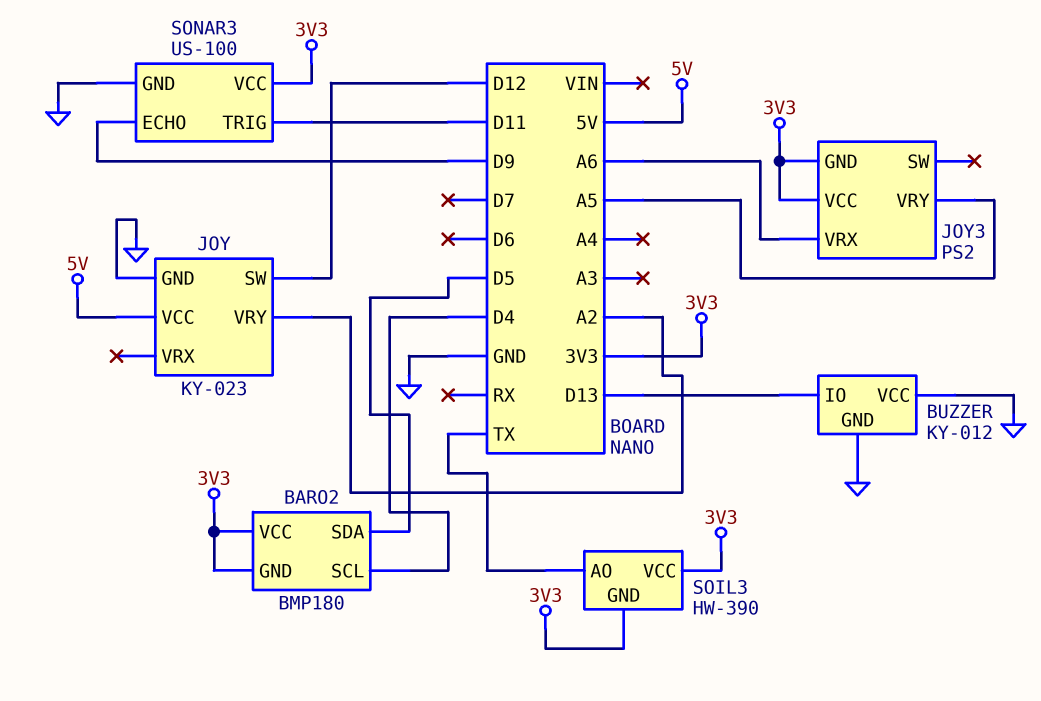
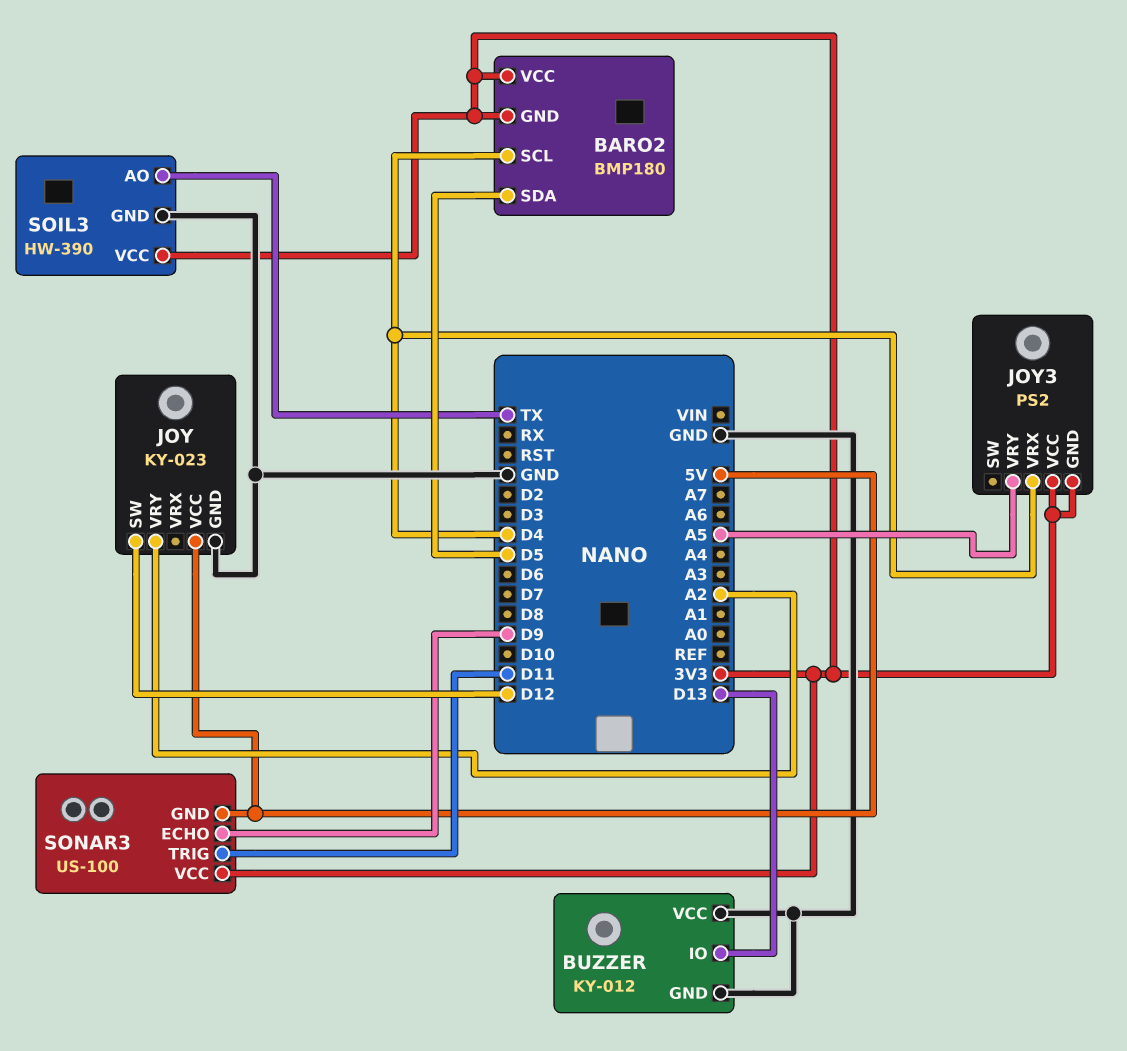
JOY3 pin VRX: A6 -> D4
SOIL3 pin GND: 3V3 -> GND
SONAR3 pin GND: GND -> 5V

